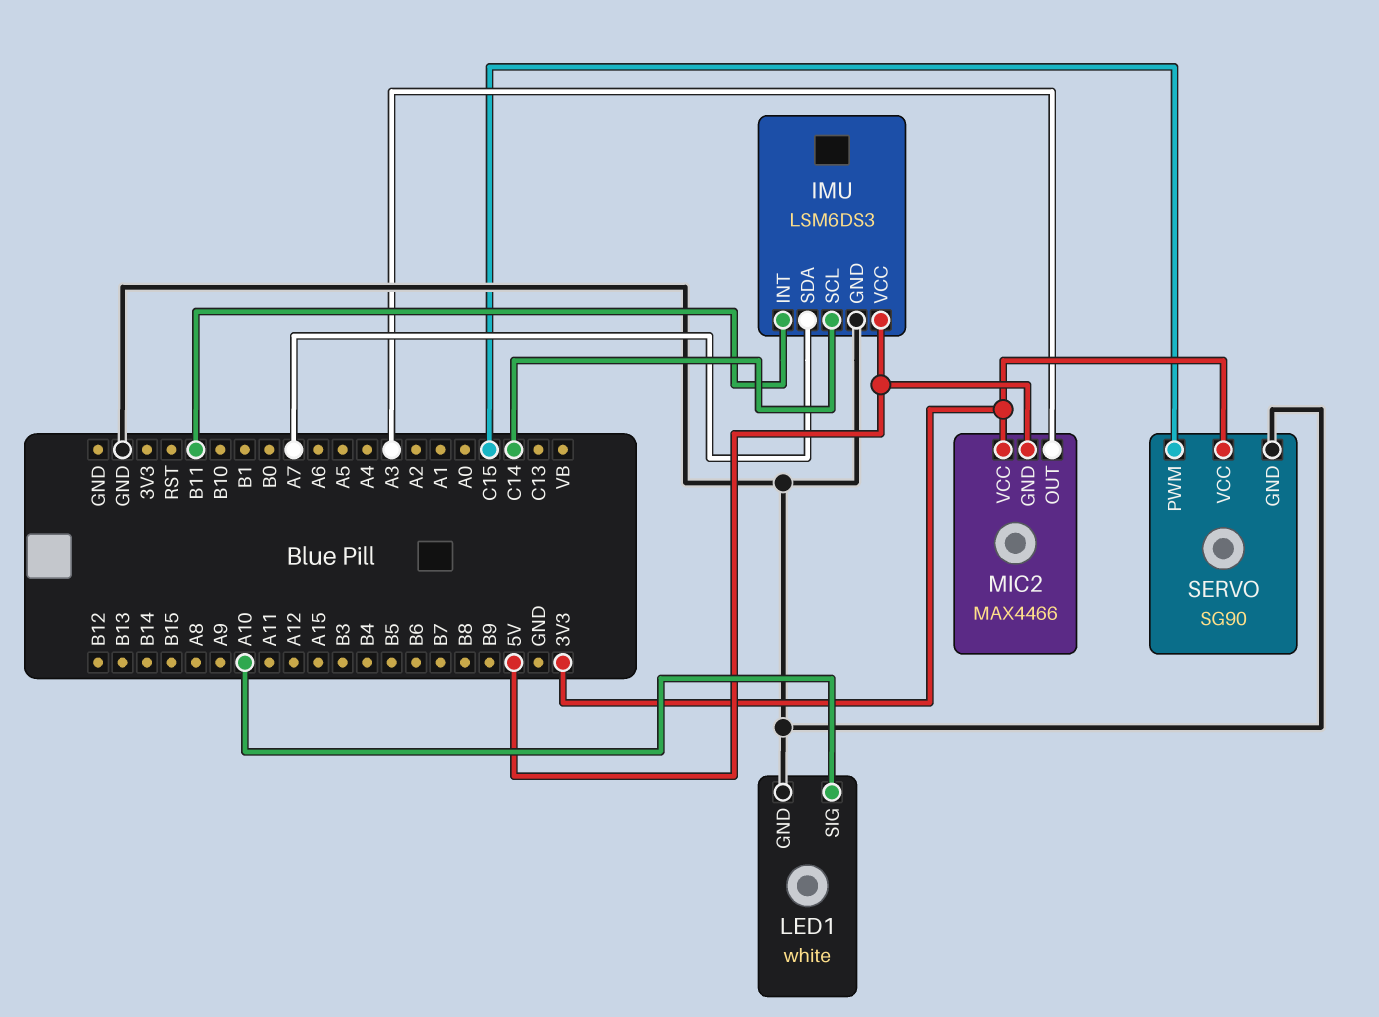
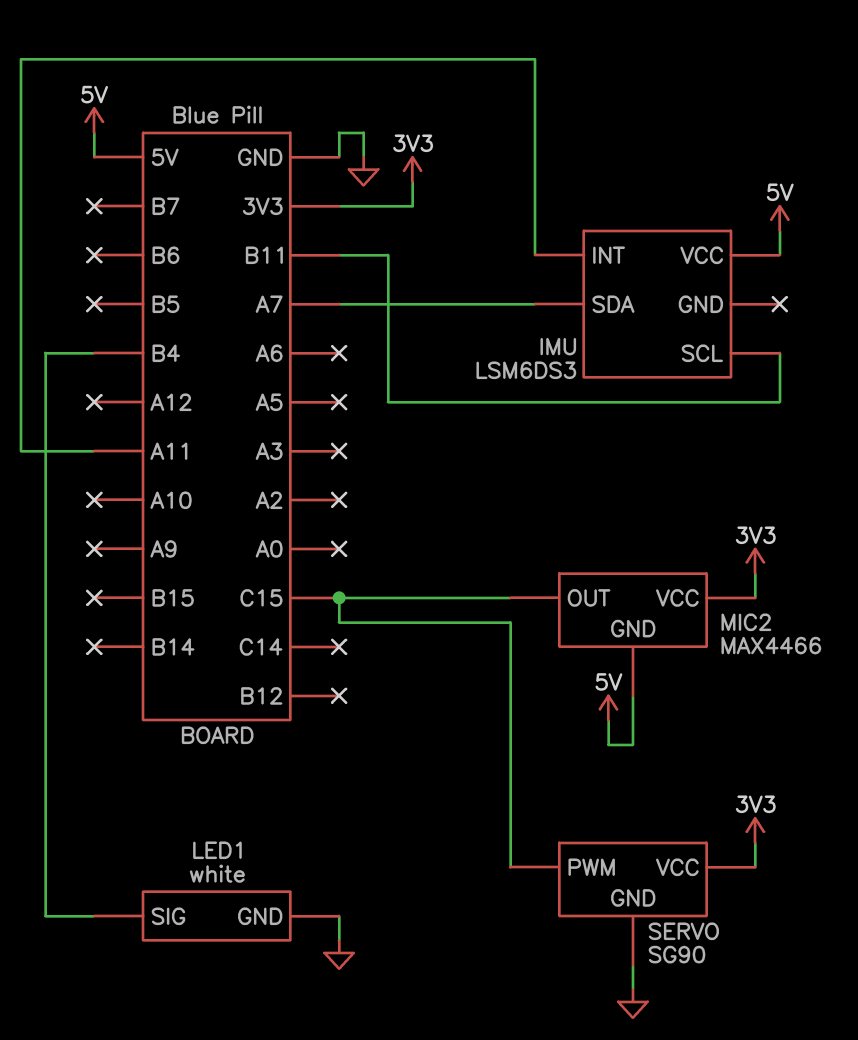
IMU pin GND: GND -> none
IMU pin INT: B11 -> A11
IMU pin SCL: C14 -> B11
LED1 pin SIG: A10 -> B4
MIC2 pin OUT: A3 -> C15

